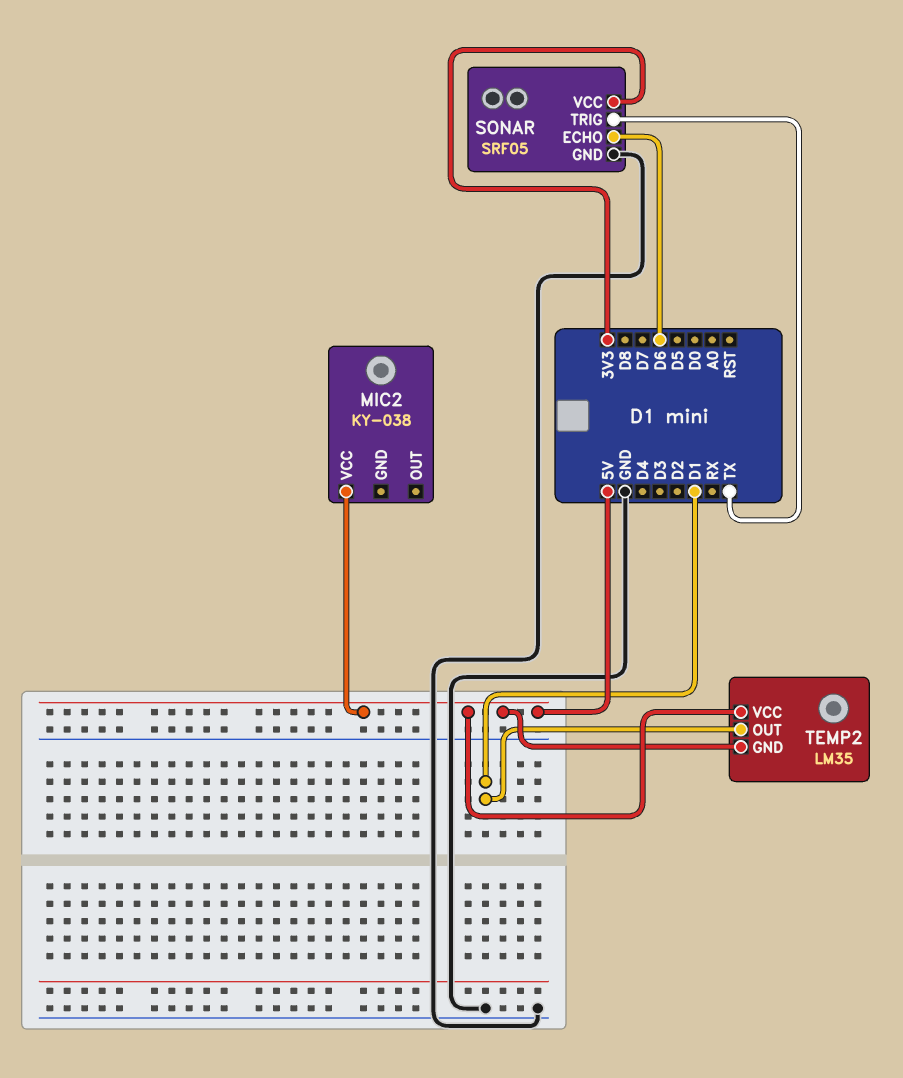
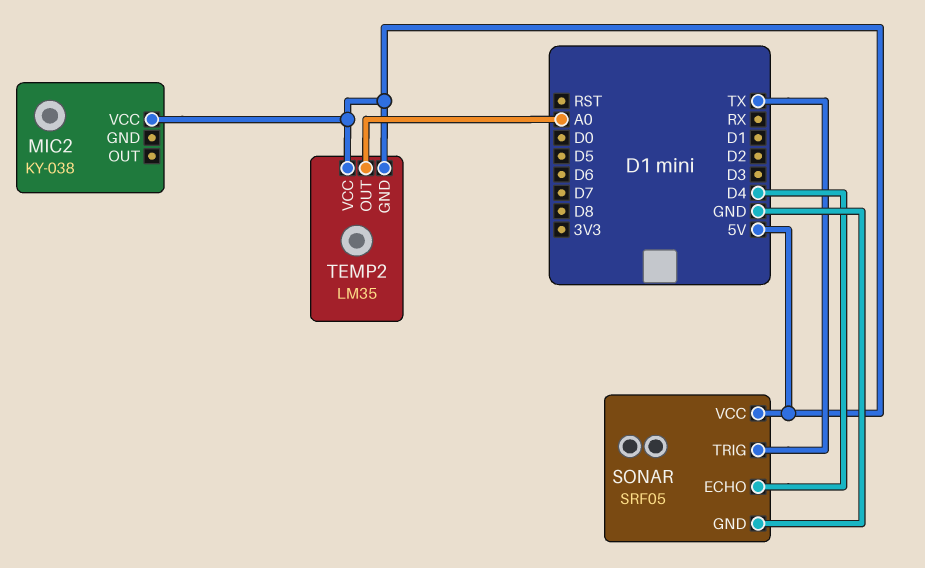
SONAR pin ECHO: D6 -> D4
SONAR pin VCC: 3V3 -> 5V
TEMP2 pin OUT: D1 -> A0

